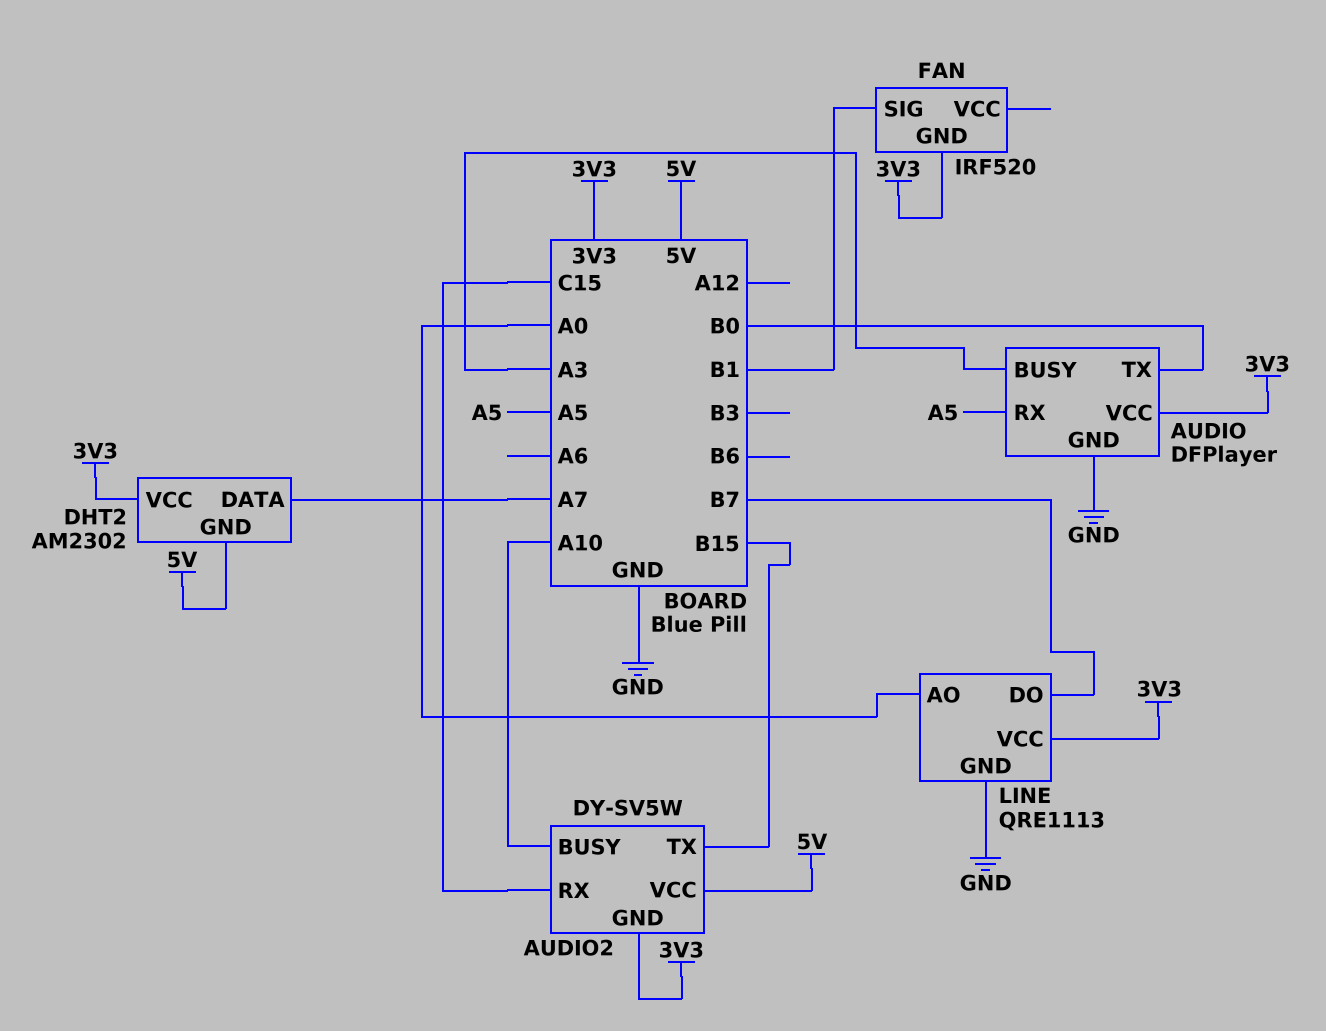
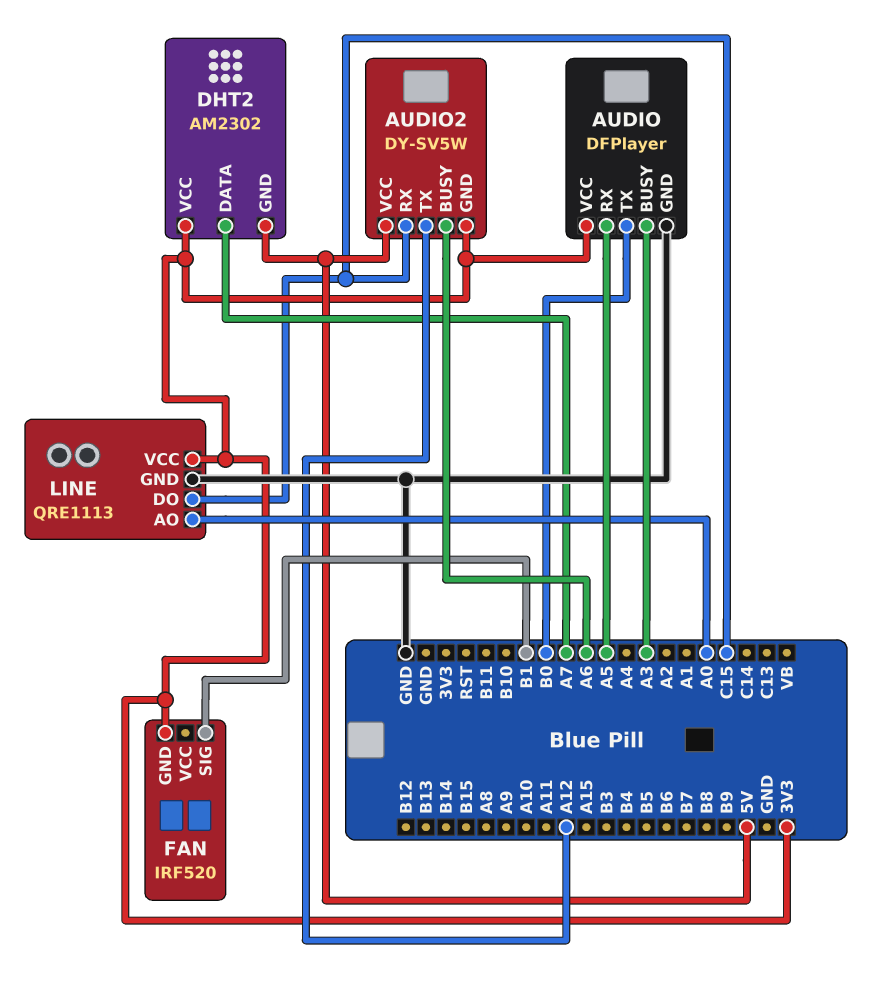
AUDIO2 pin BUSY: A10 -> A6
AUDIO2 pin TX: B15 -> A12
LINE pin DO: B7 -> C15

